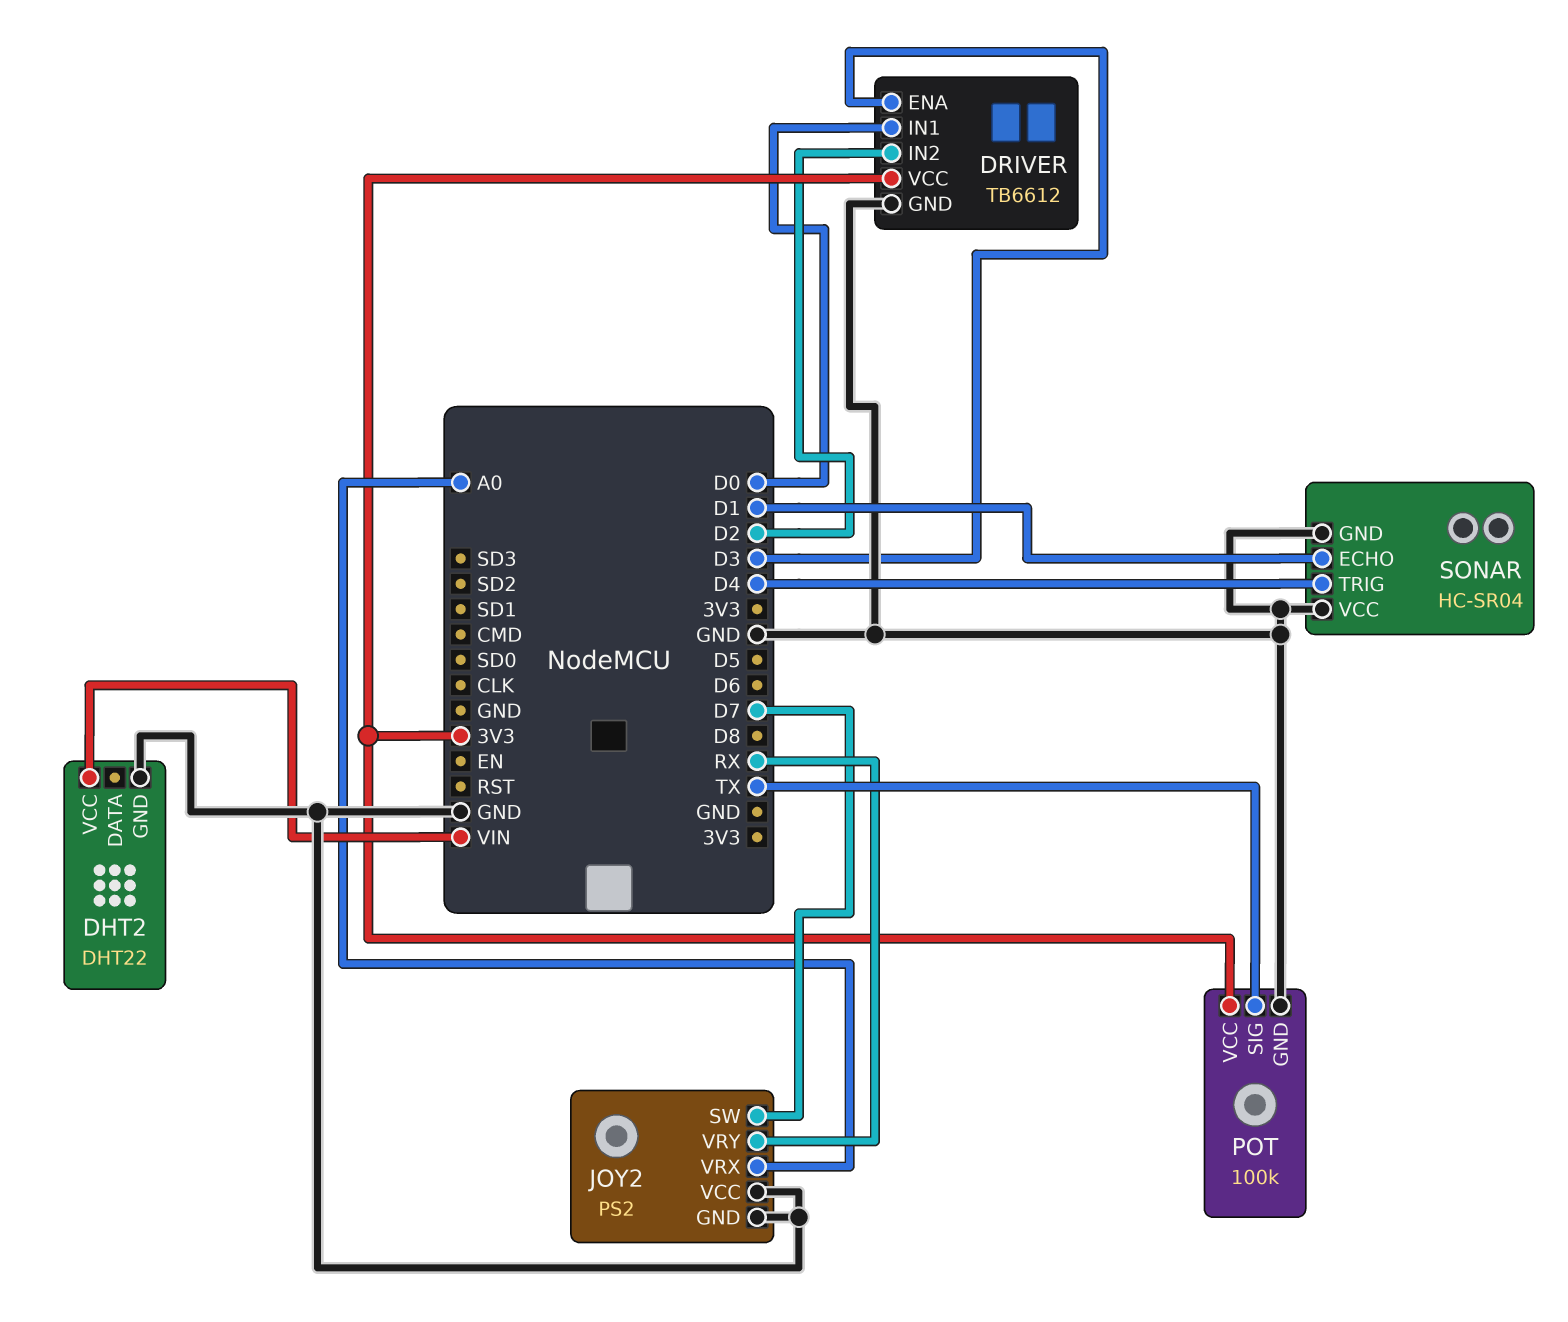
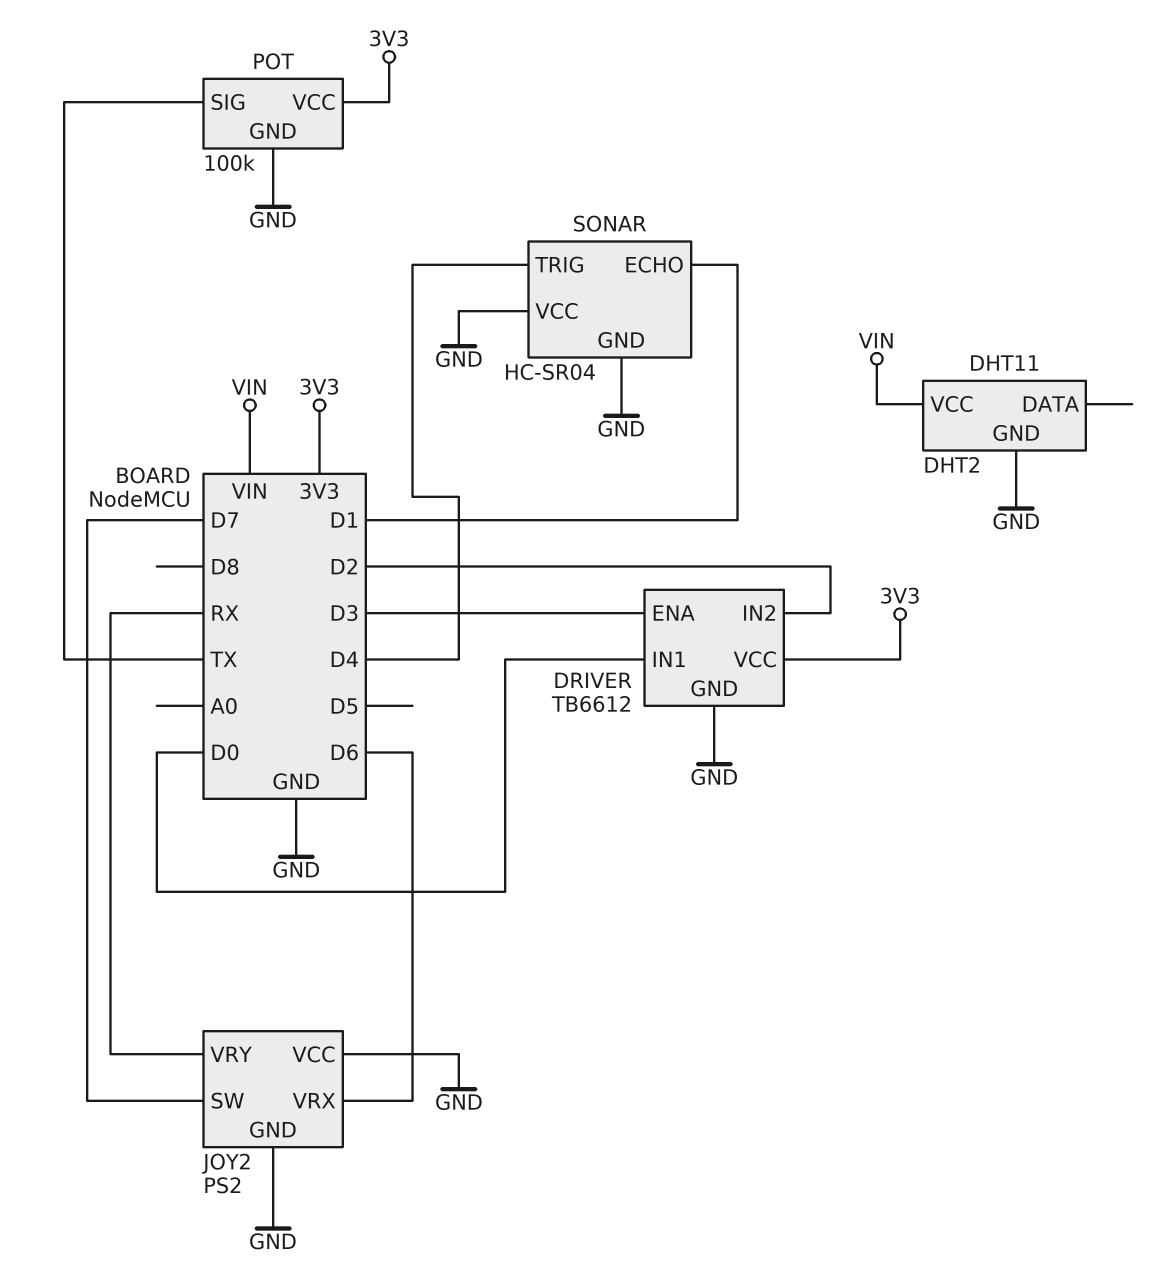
DHT2: DHT22 -> DHT11
JOY2 pin VRX: A0 -> D6

